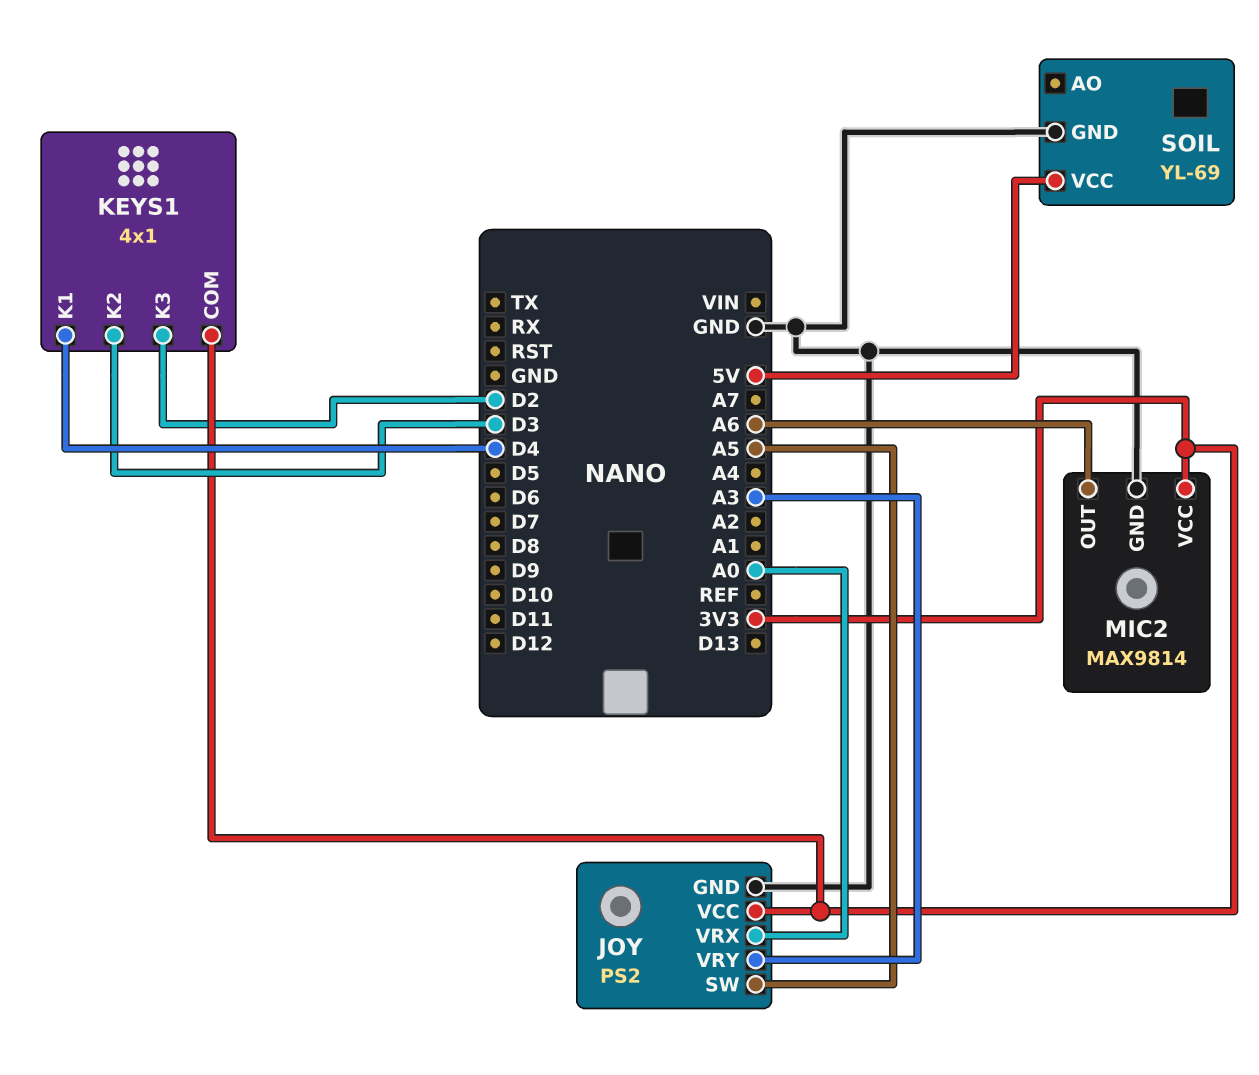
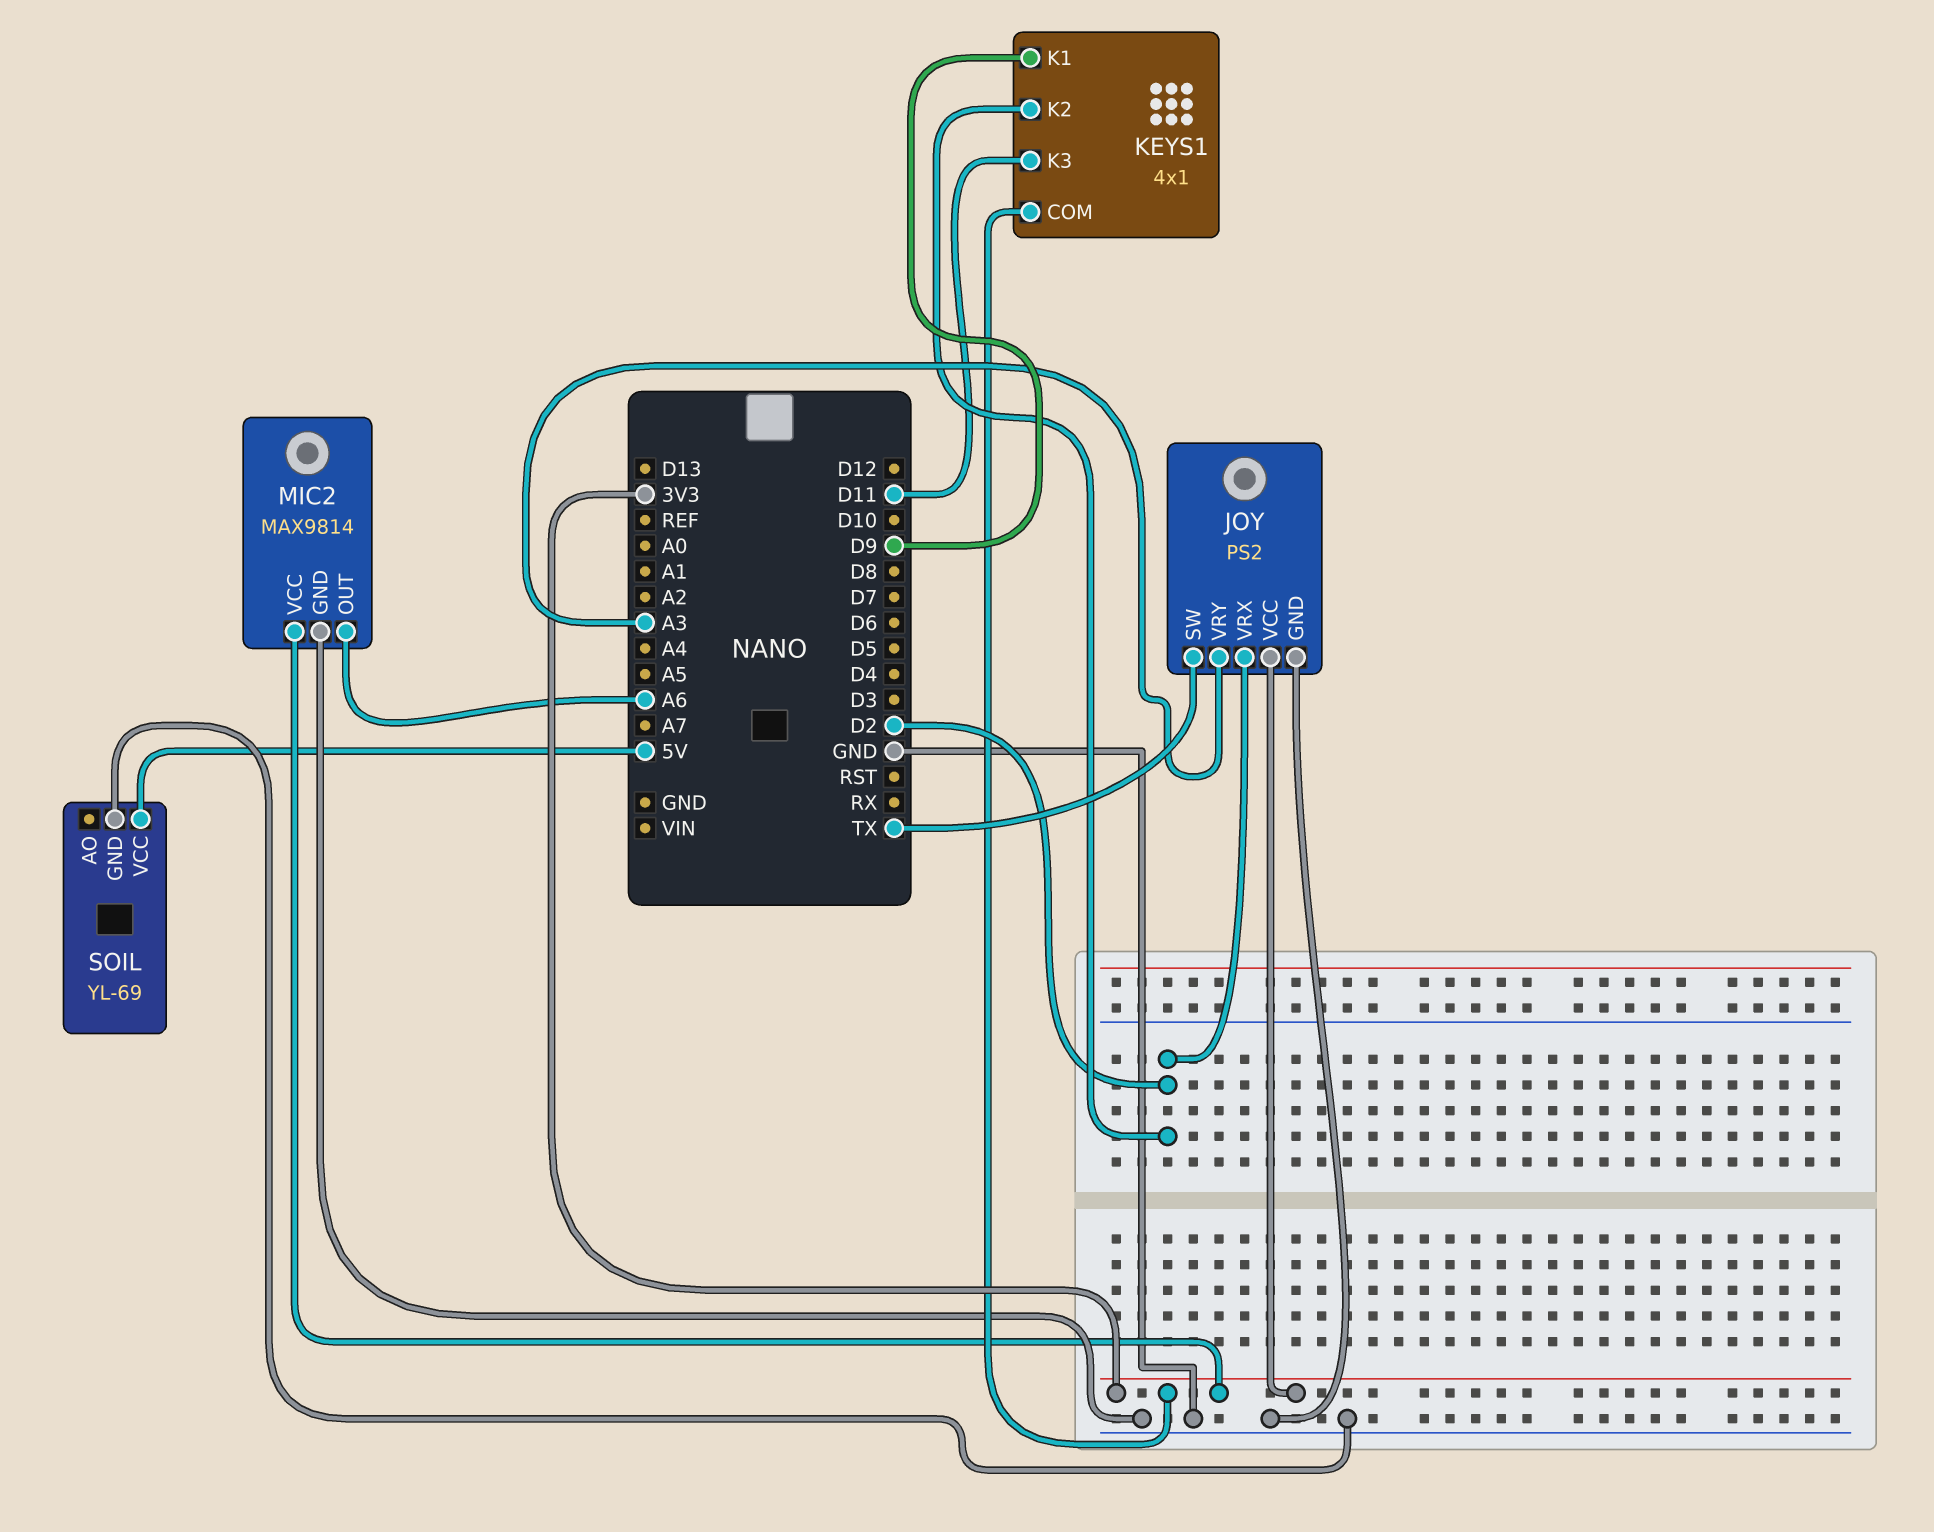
JOY pin SW: A5 -> TX
JOY pin VRX: A0 -> D2
KEYS1 pin K1: D4 -> D9
KEYS1 pin K2: D3 -> D2
KEYS1 pin K3: D2 -> D11

